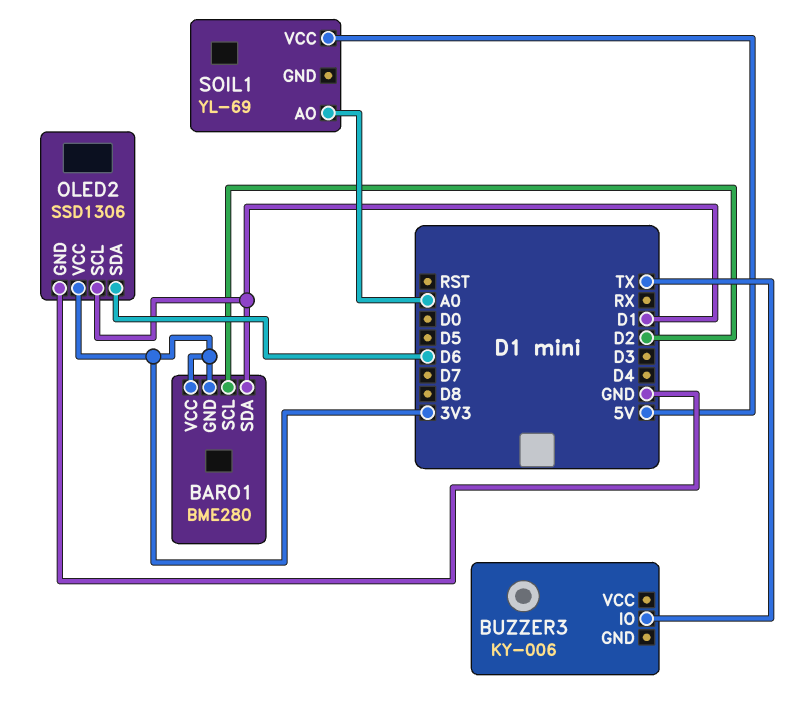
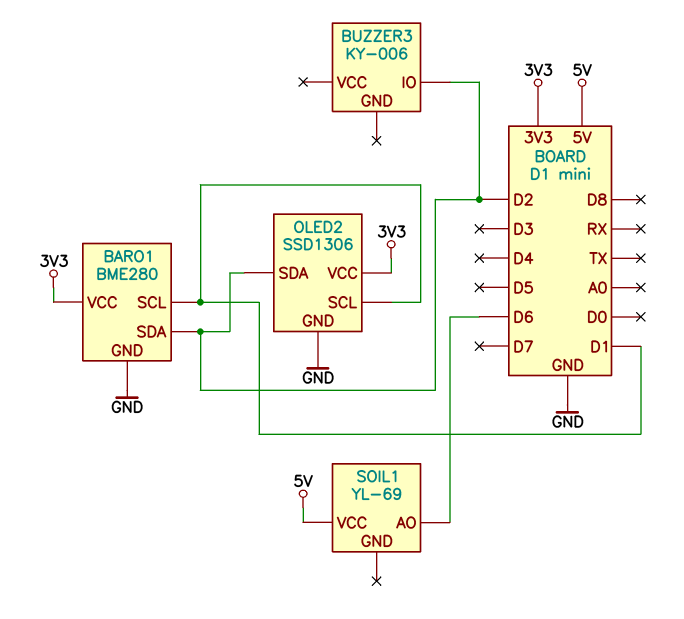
BARO1 pin GND: 3V3 -> GND
BARO1 pin SCL: D2 -> D1
BARO1 pin SDA: D1 -> D2
BUZZER3 pin IO: TX -> D2
OLED2 pin SDA: D6 -> D2
SOIL1 pin AO: A0 -> D6

